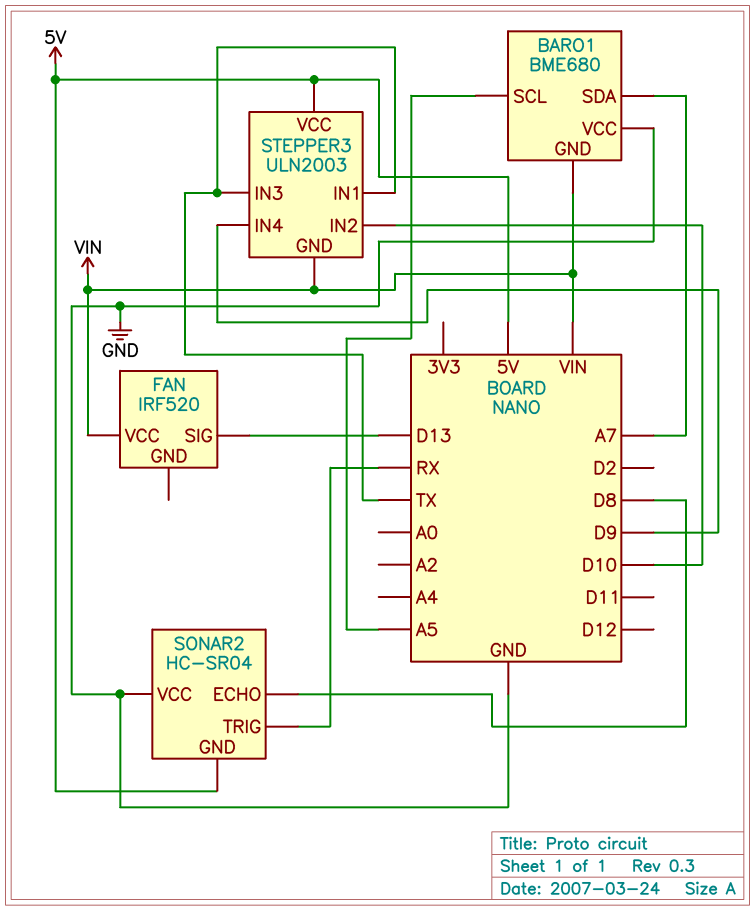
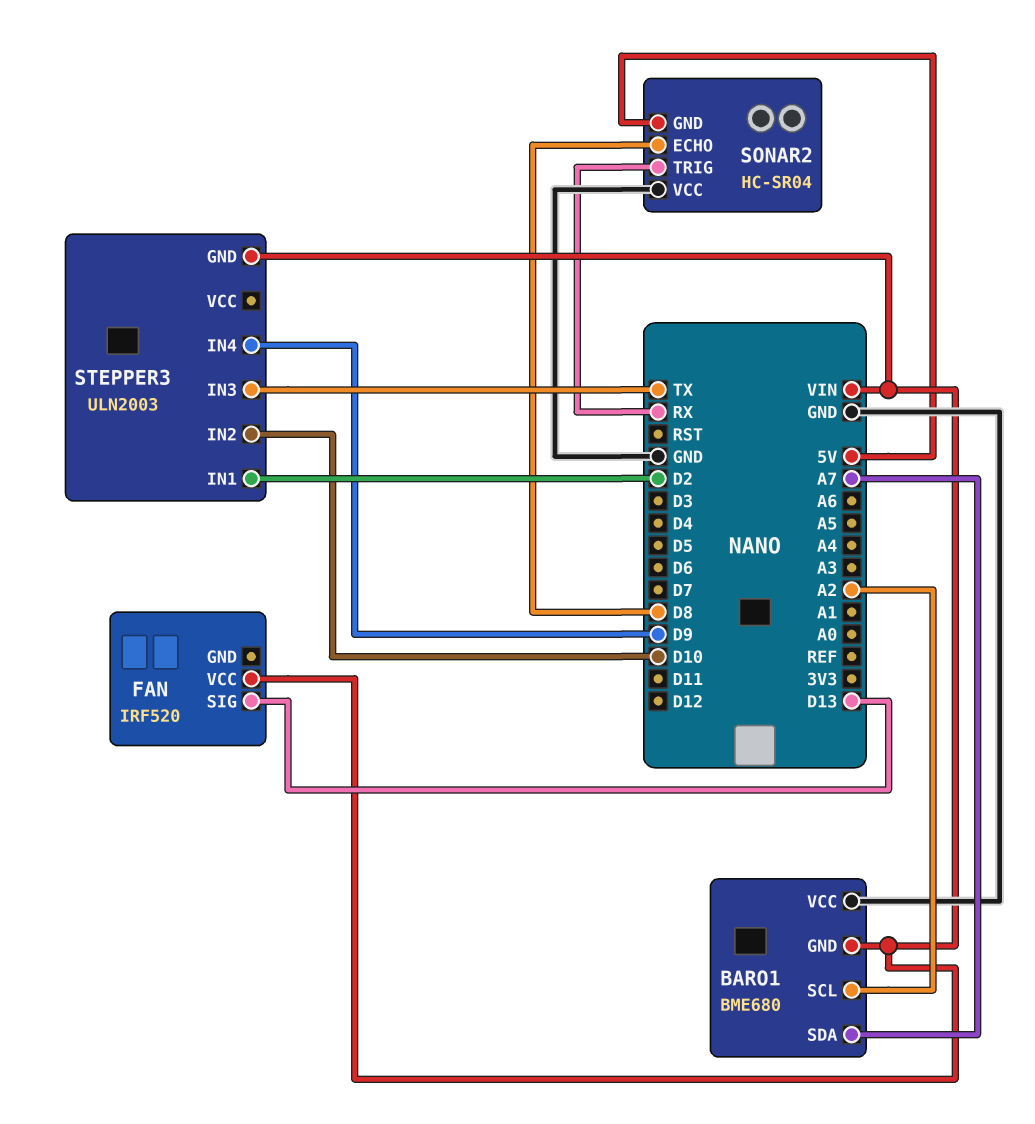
BARO1 pin SCL: A5 -> A2
STEPPER3 pin IN1: TX -> D2
STEPPER3 pin VCC: 5V -> none

